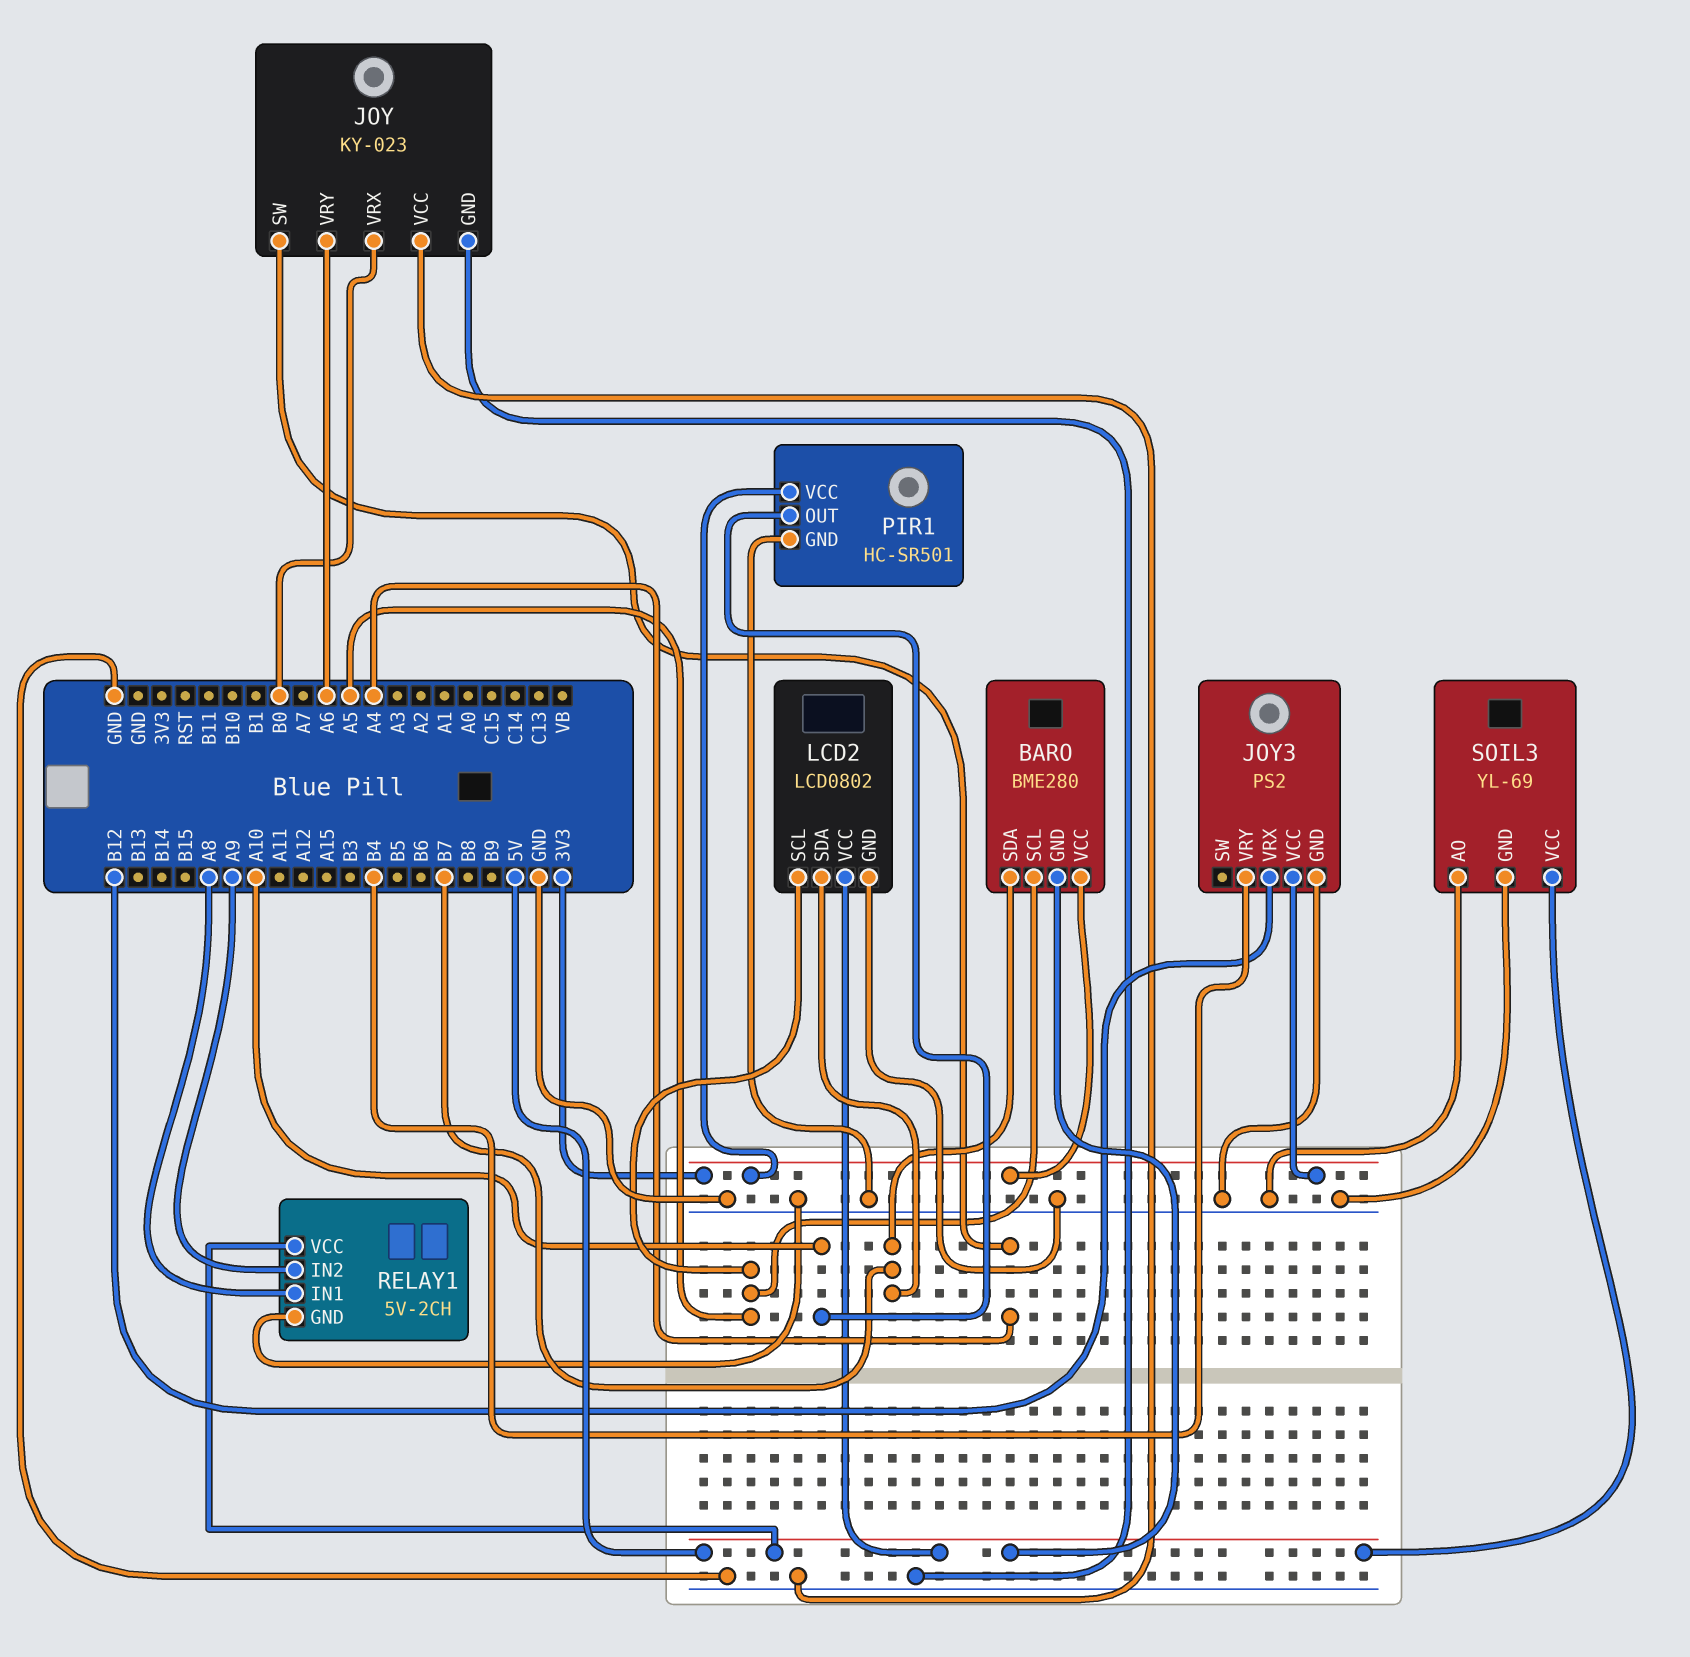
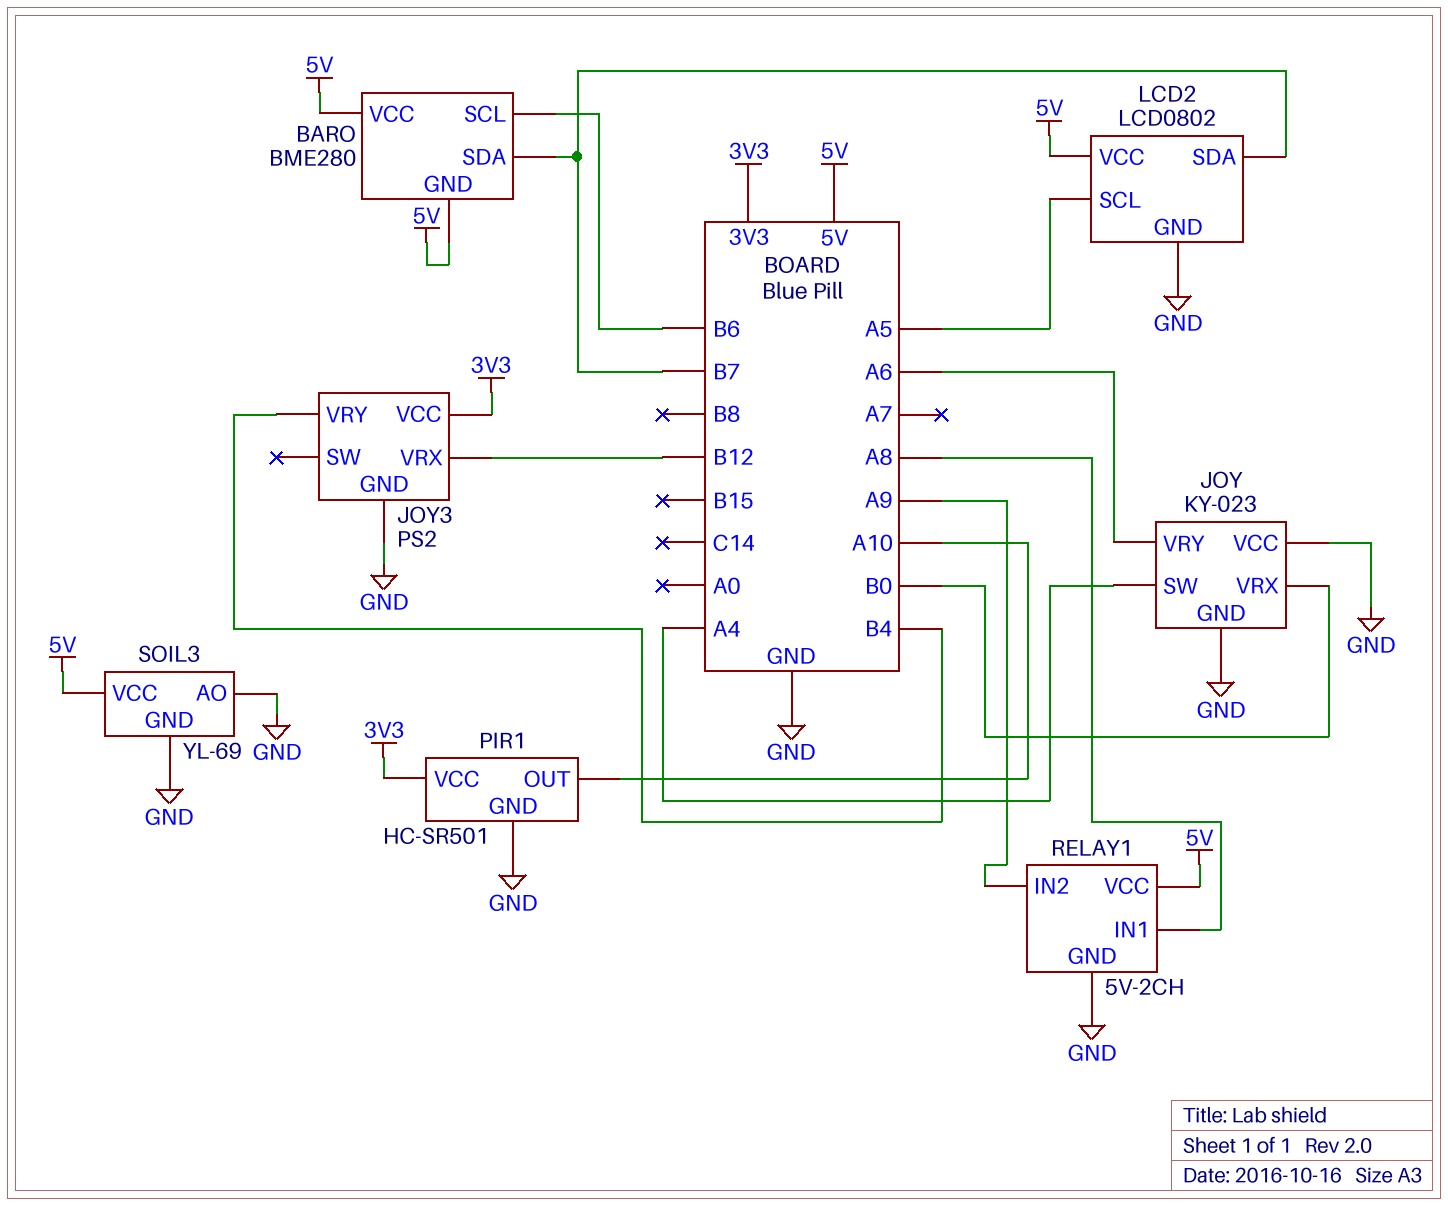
BARO pin SCL: A5 -> B6
BARO pin VCC: 3V3 -> 5V

